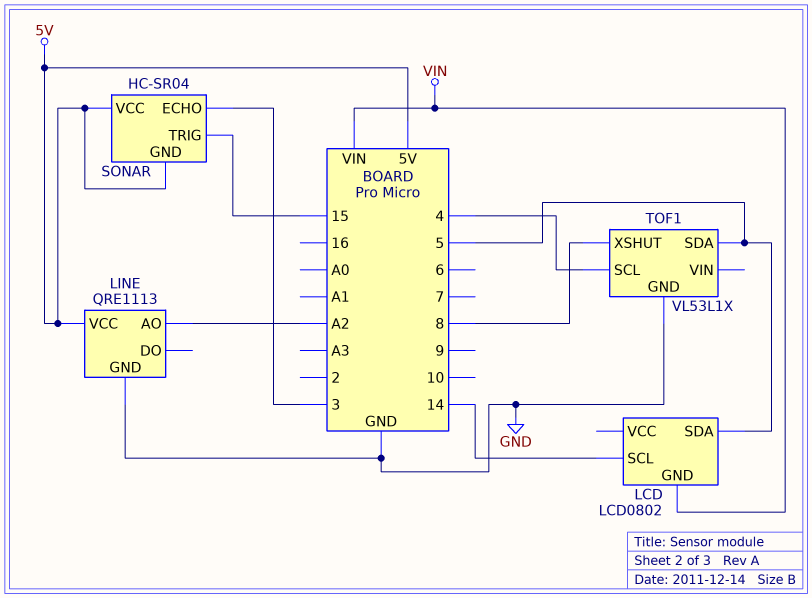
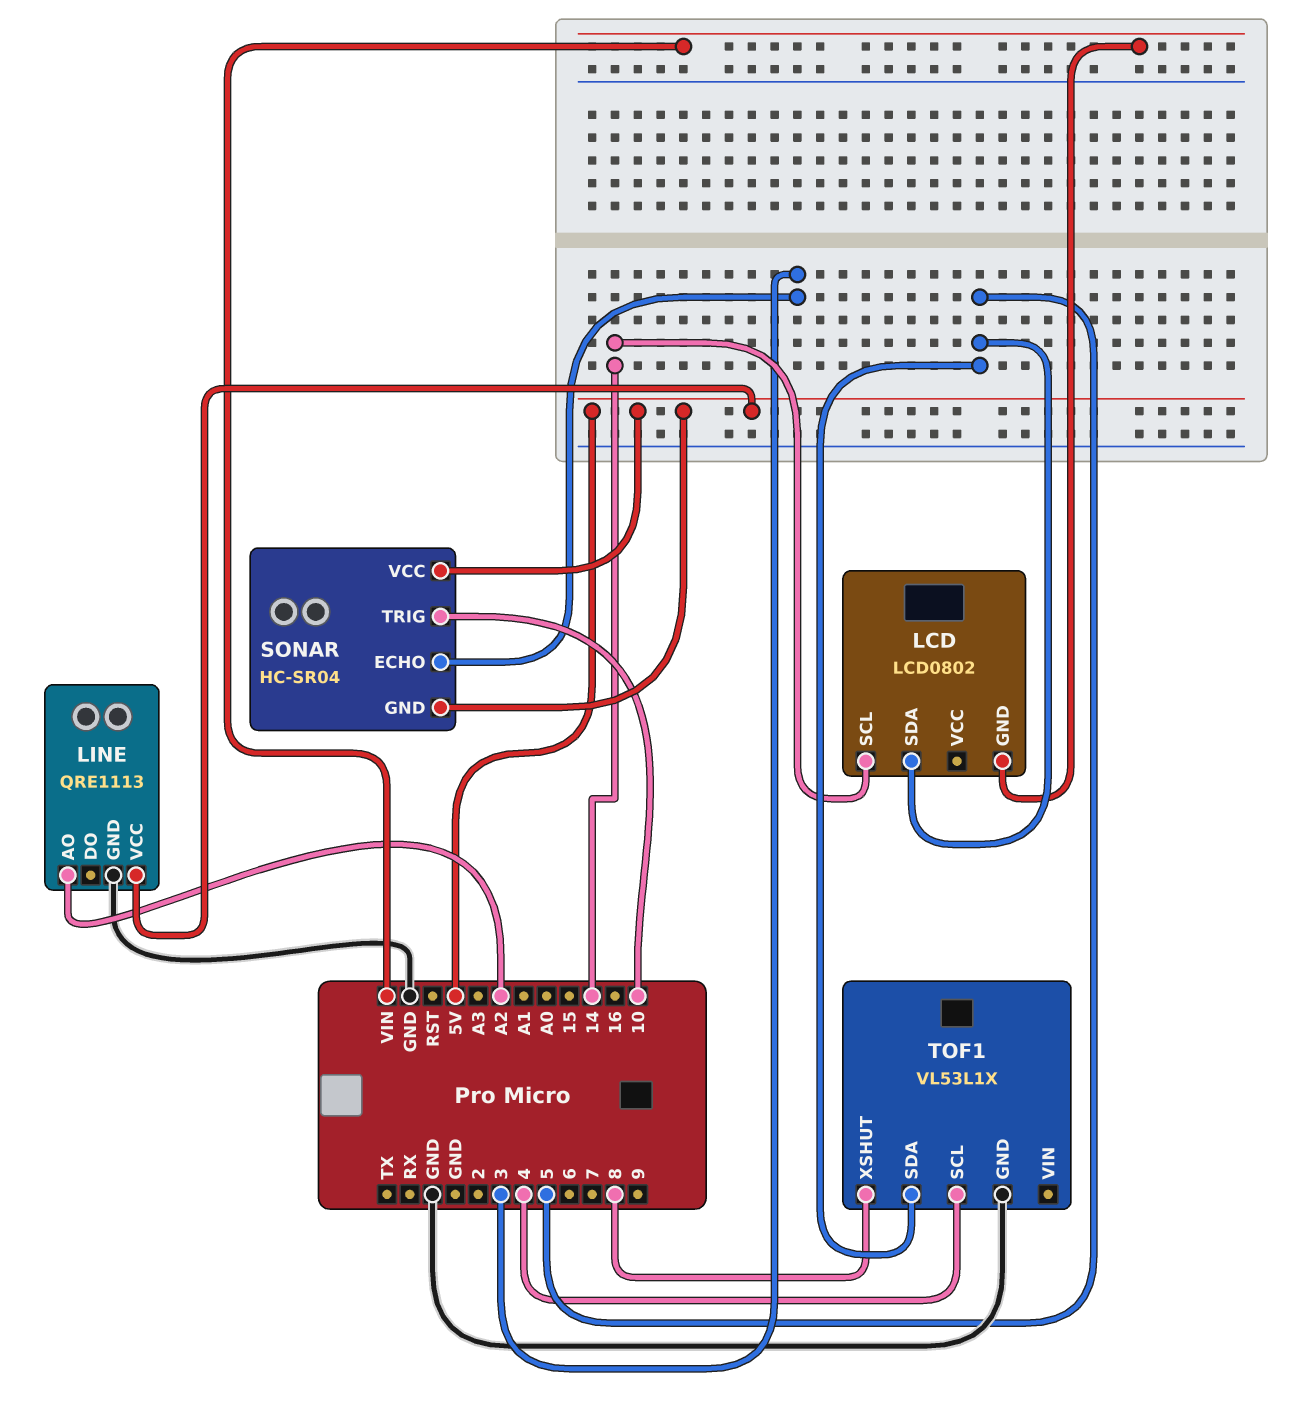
SONAR pin TRIG: 15 -> 10

